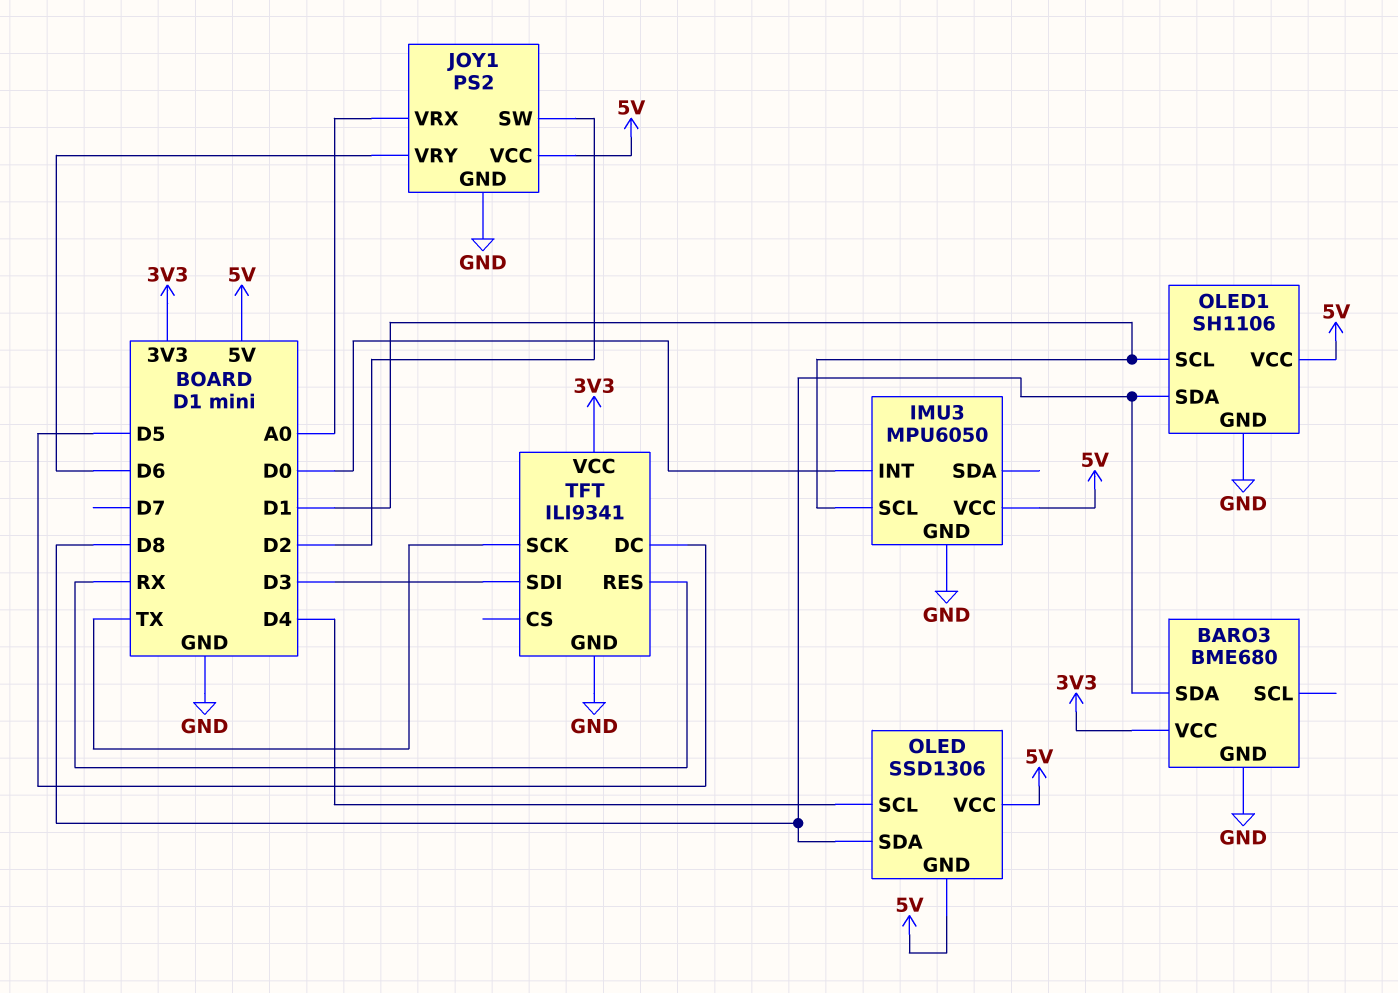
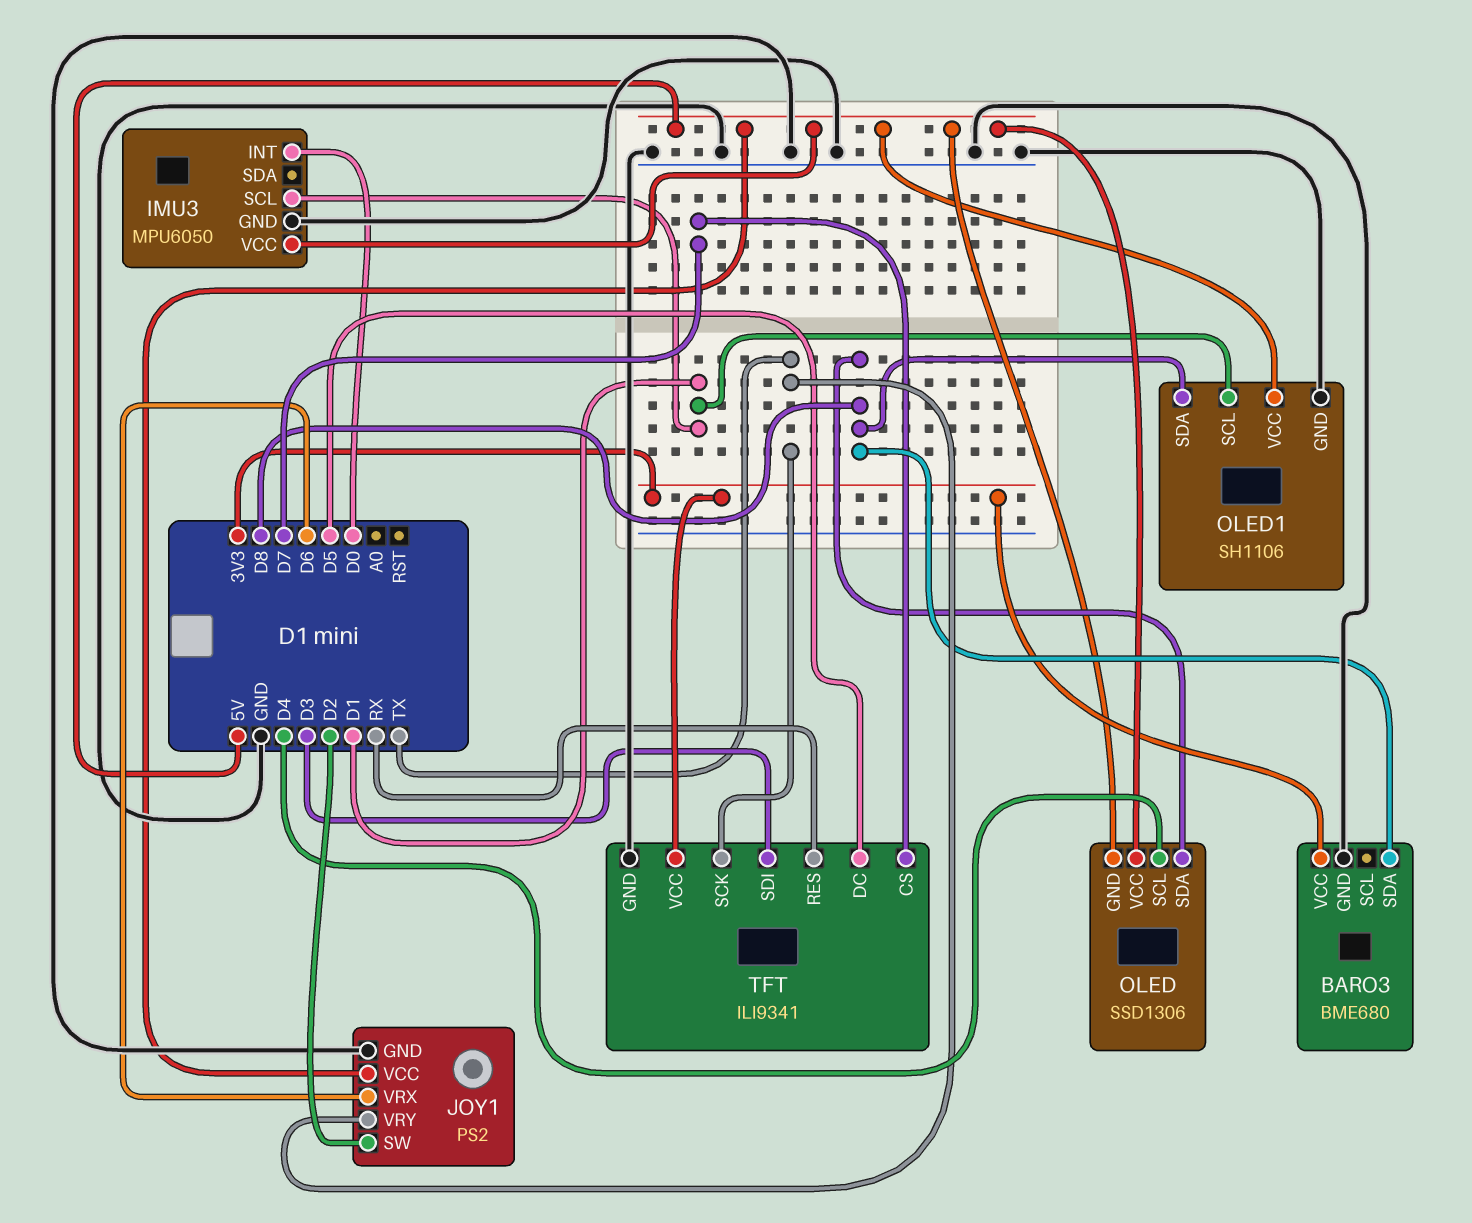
JOY1 pin VRX: A0 -> D6
JOY1 pin VRY: D6 -> TX
TFT pin CS: none -> D7

